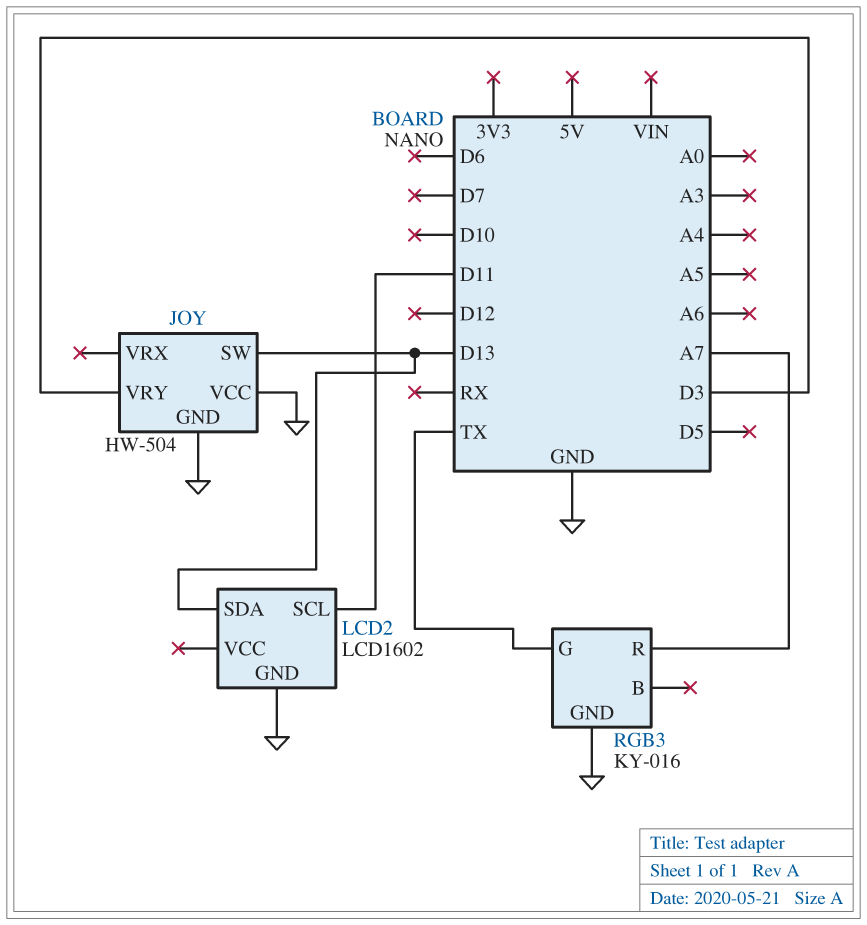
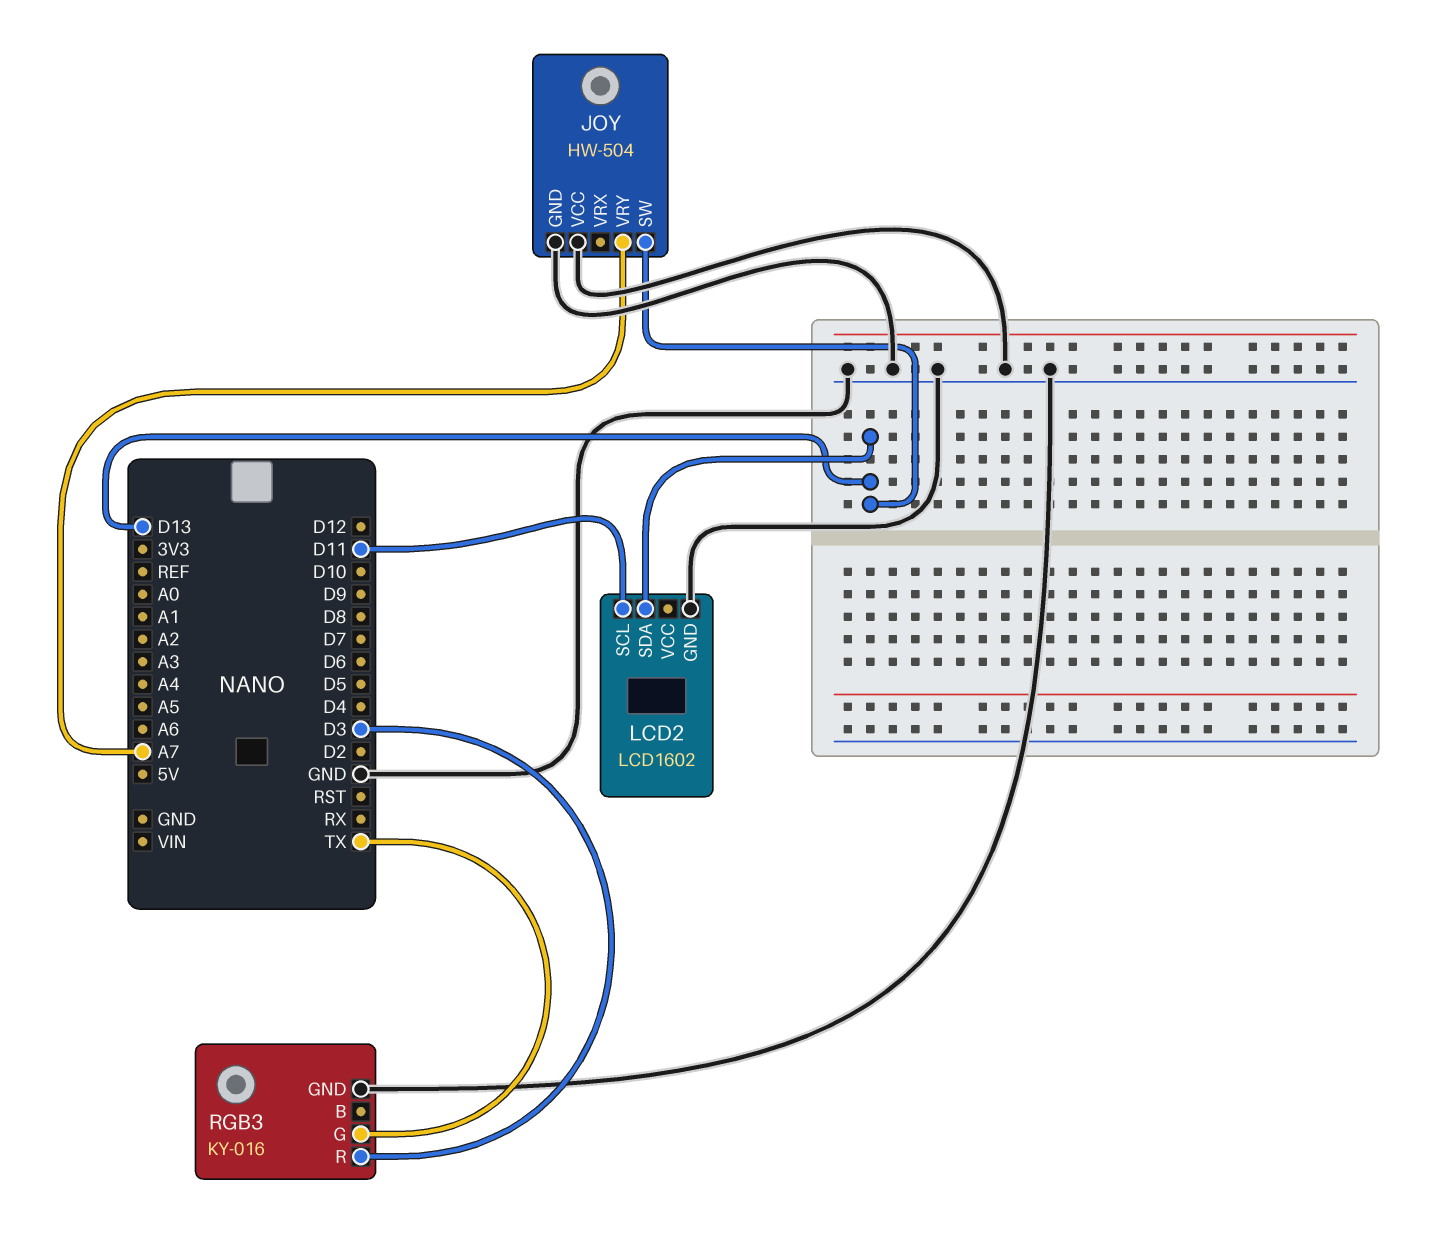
JOY pin VRY: D3 -> A7
RGB3 pin R: A7 -> D3

